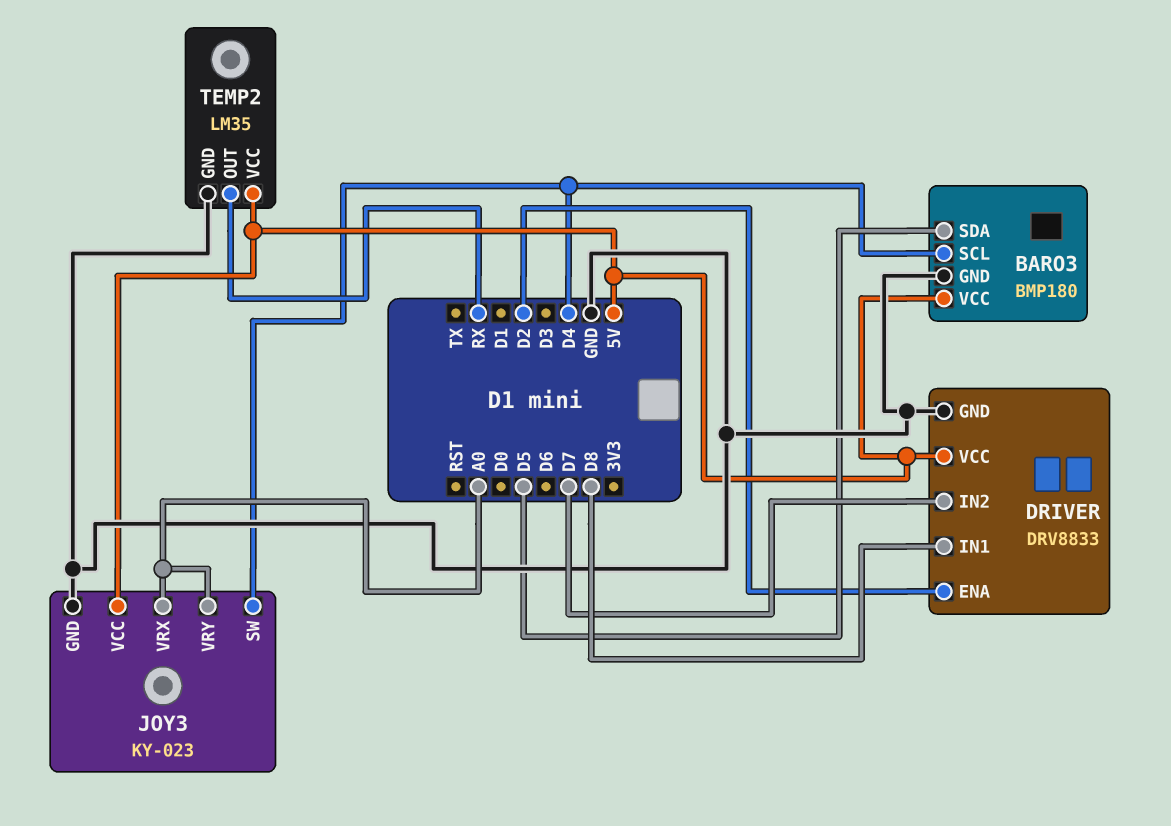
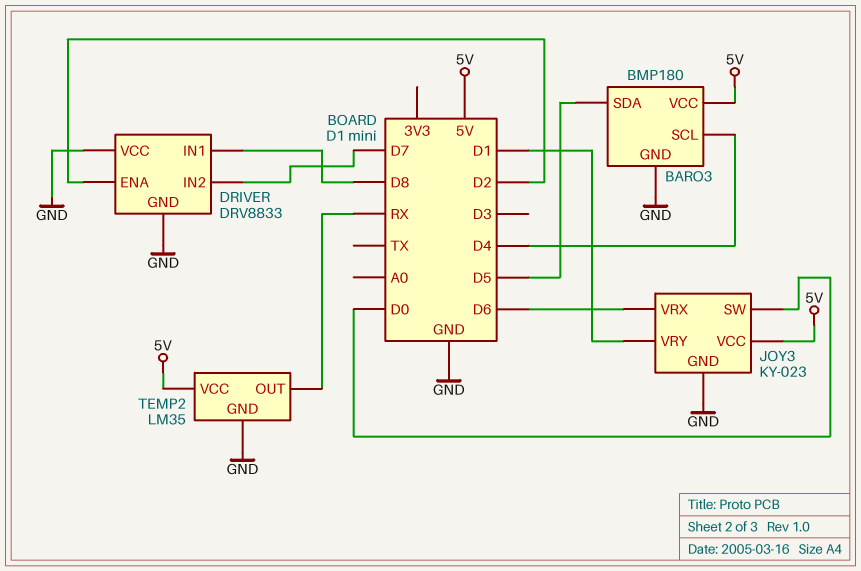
DRIVER pin VCC: 5V -> GND
JOY3 pin SW: D4 -> D0
JOY3 pin VRX: A0 -> D6
JOY3 pin VRY: A0 -> D1

